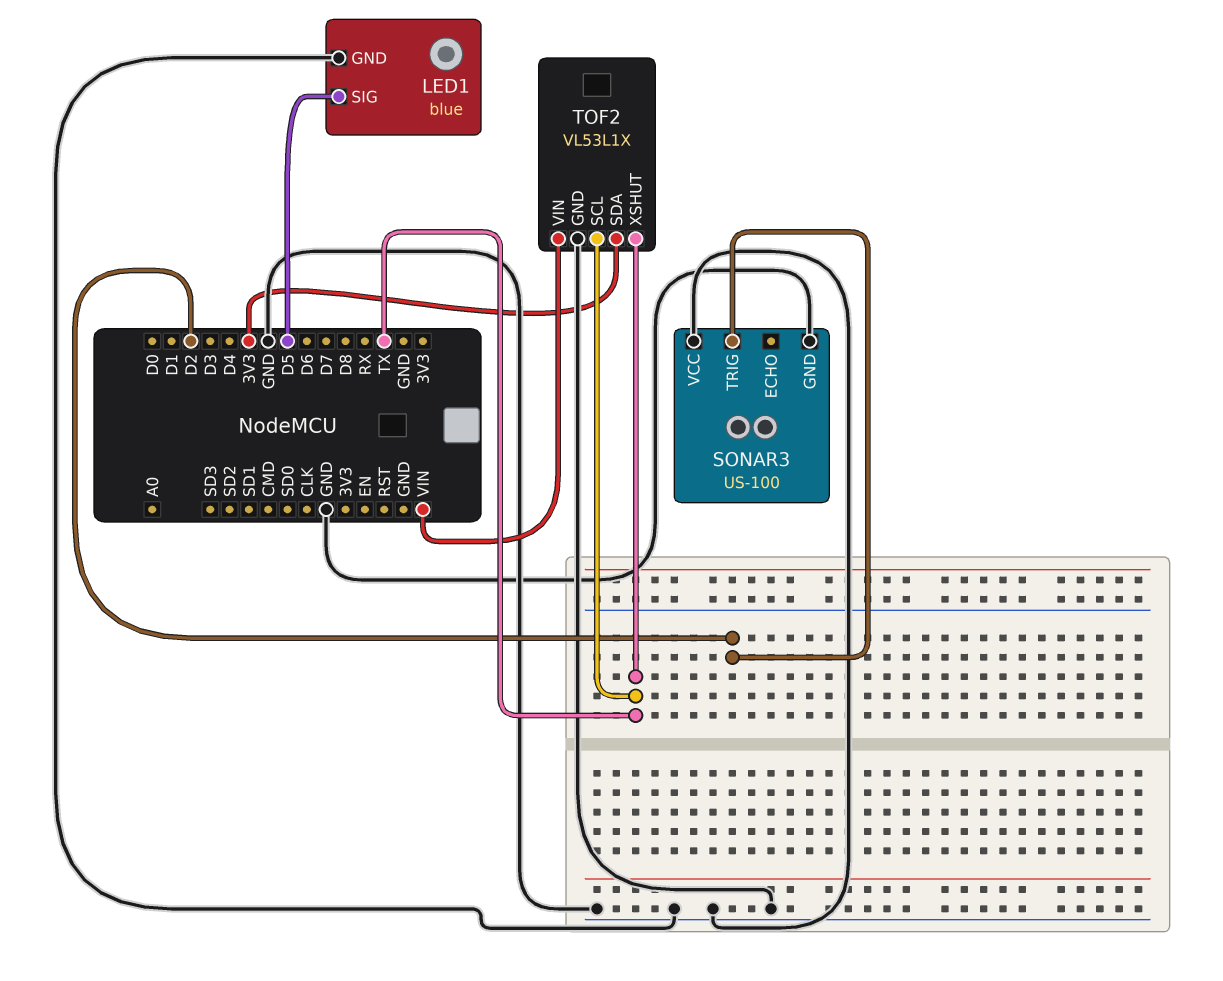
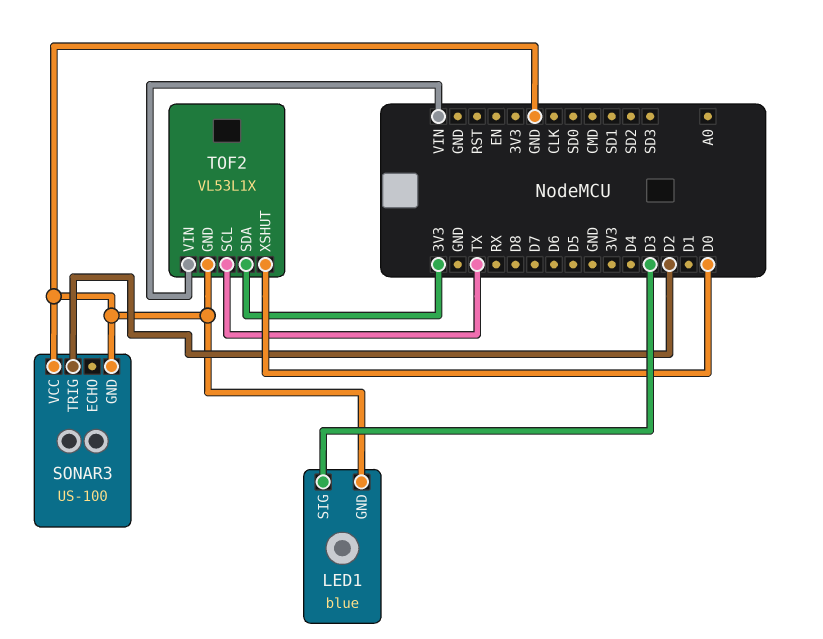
LED1 pin SIG: D5 -> D3
TOF2 pin XSHUT: TX -> D0

